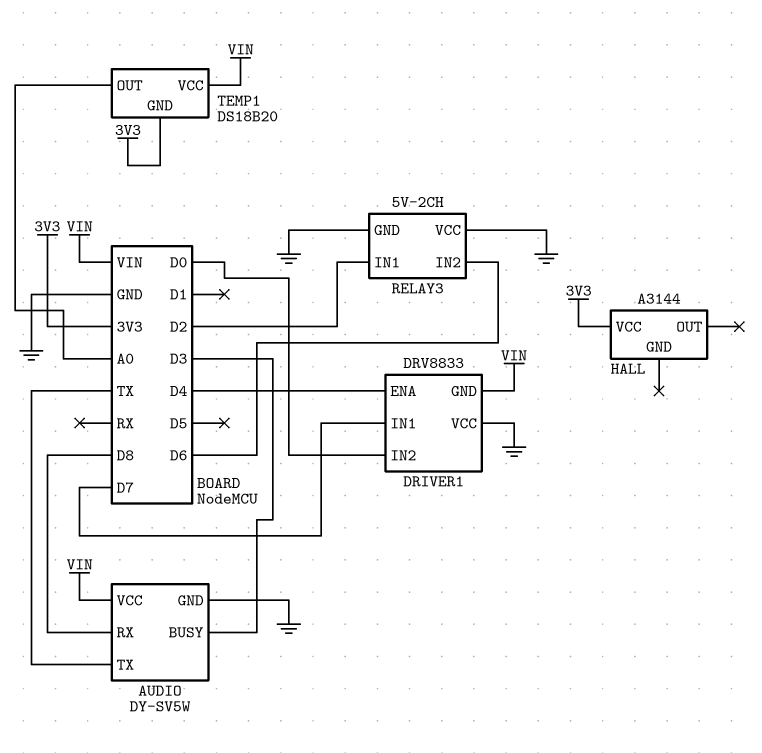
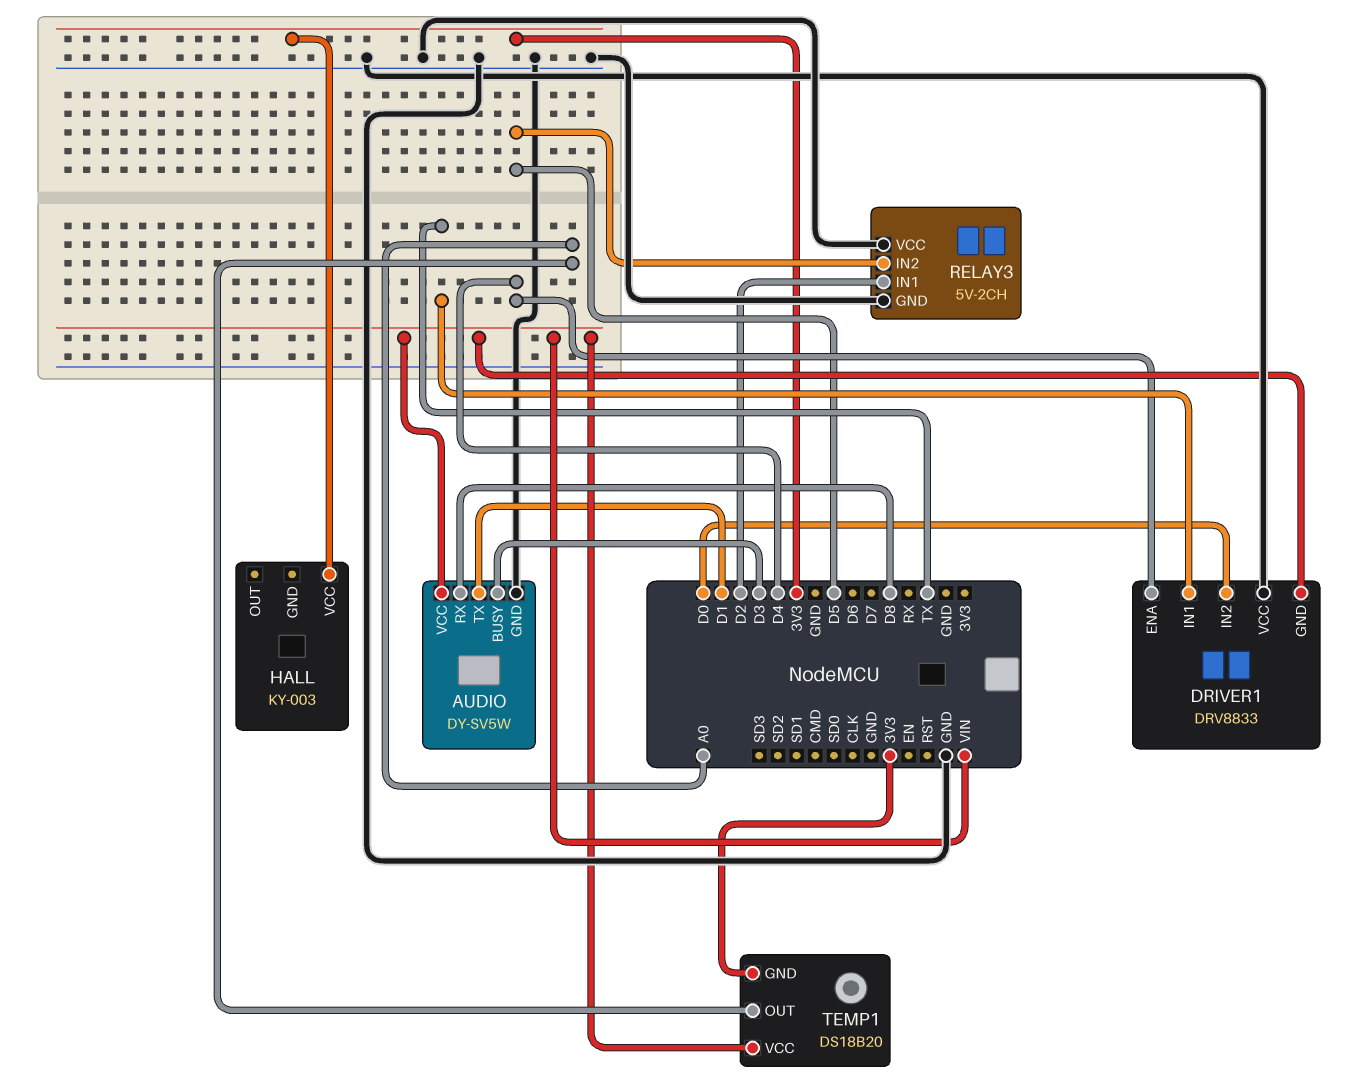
AUDIO pin TX: TX -> D1
DRIVER1 pin IN1: D7 -> TX
HALL: A3144 -> KY-003
RELAY3 pin IN2: D6 -> D5

